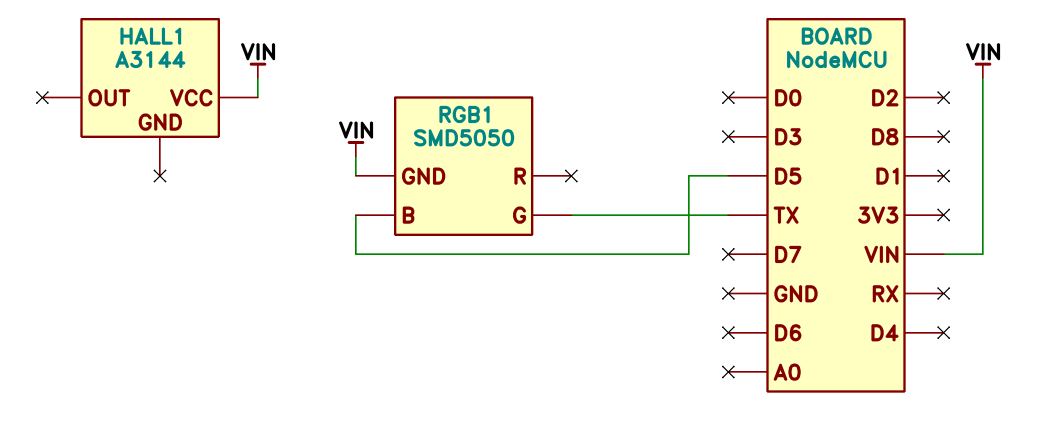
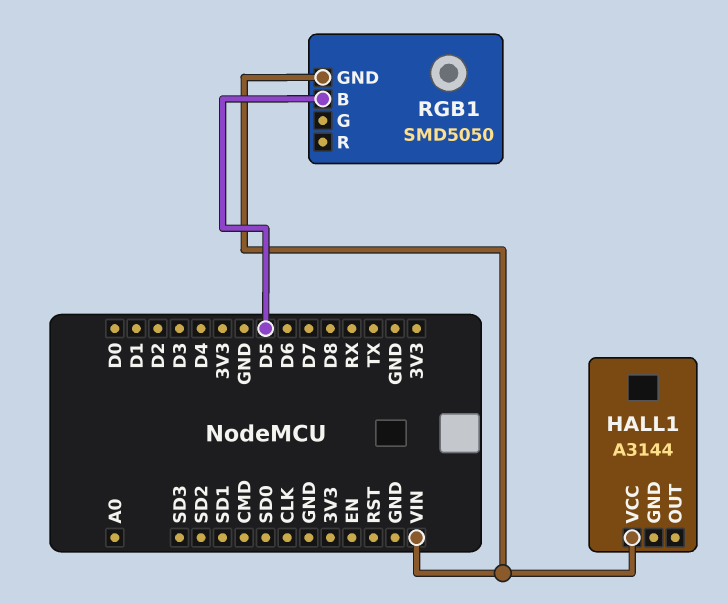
RGB1 pin G: TX -> none

